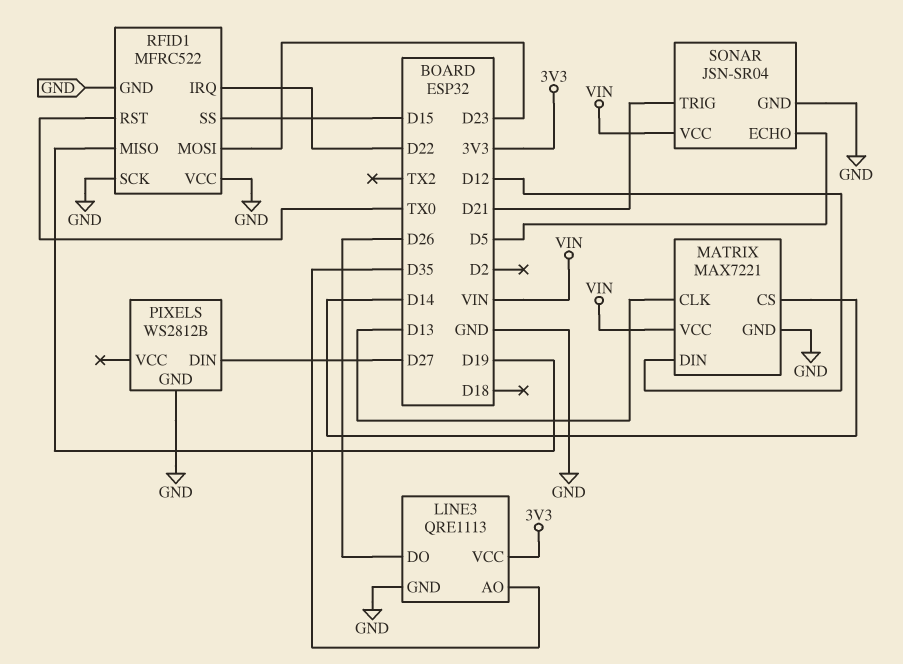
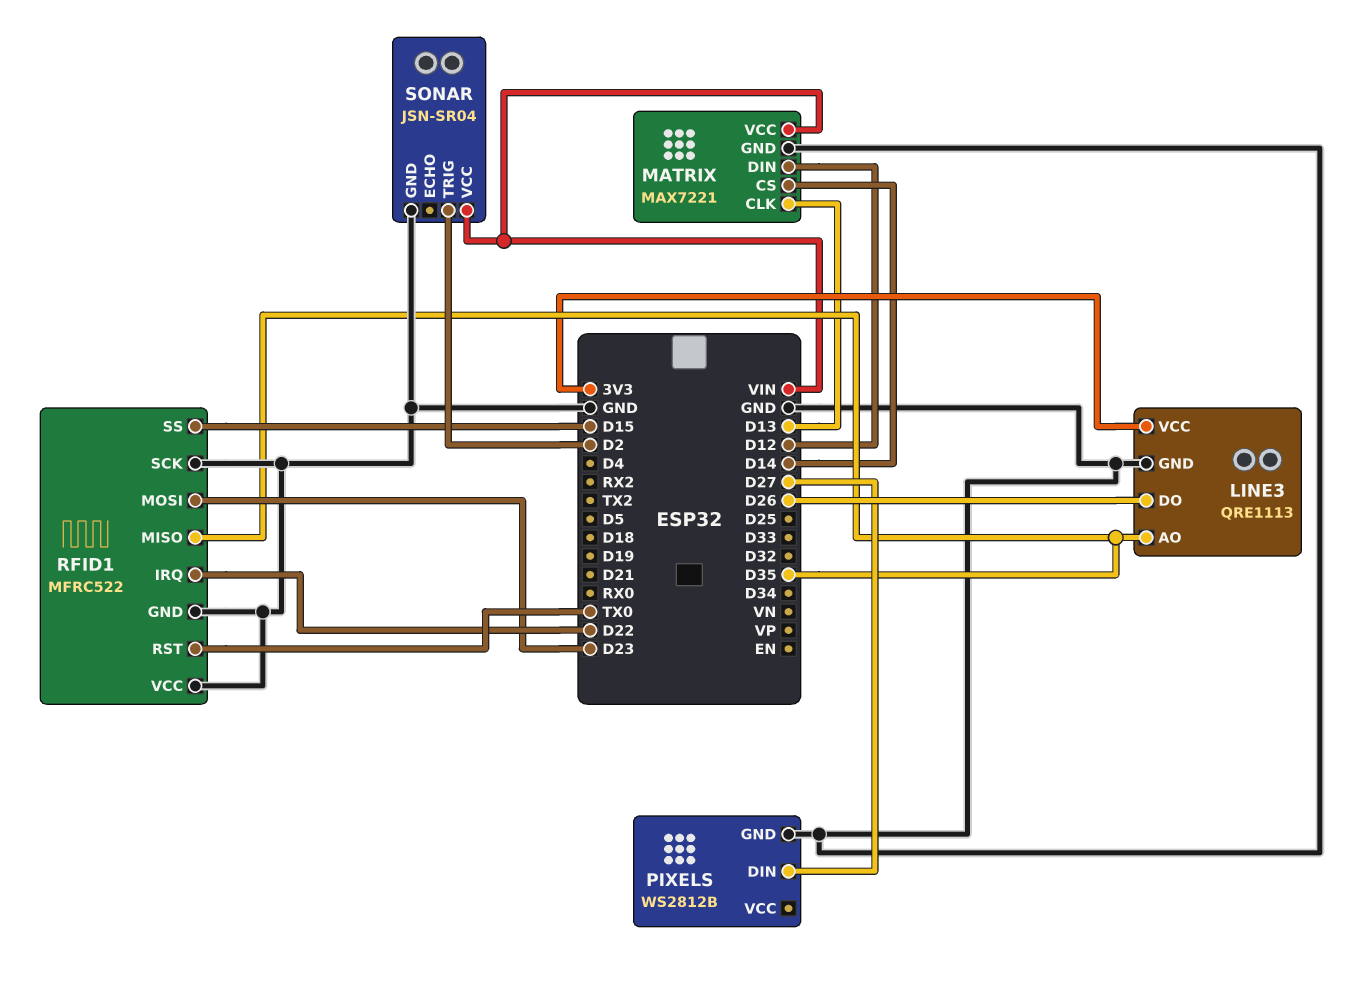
RFID1 pin MISO: D19 -> D35
SONAR pin ECHO: D5 -> none
SONAR pin TRIG: D21 -> D2

